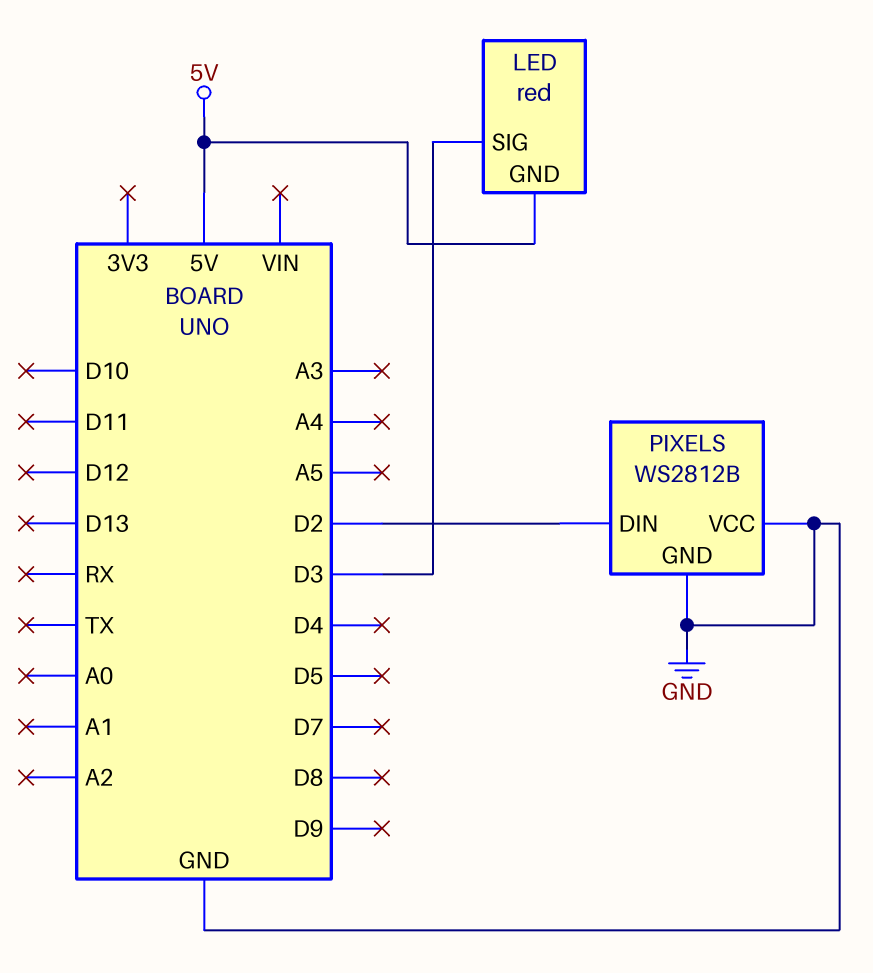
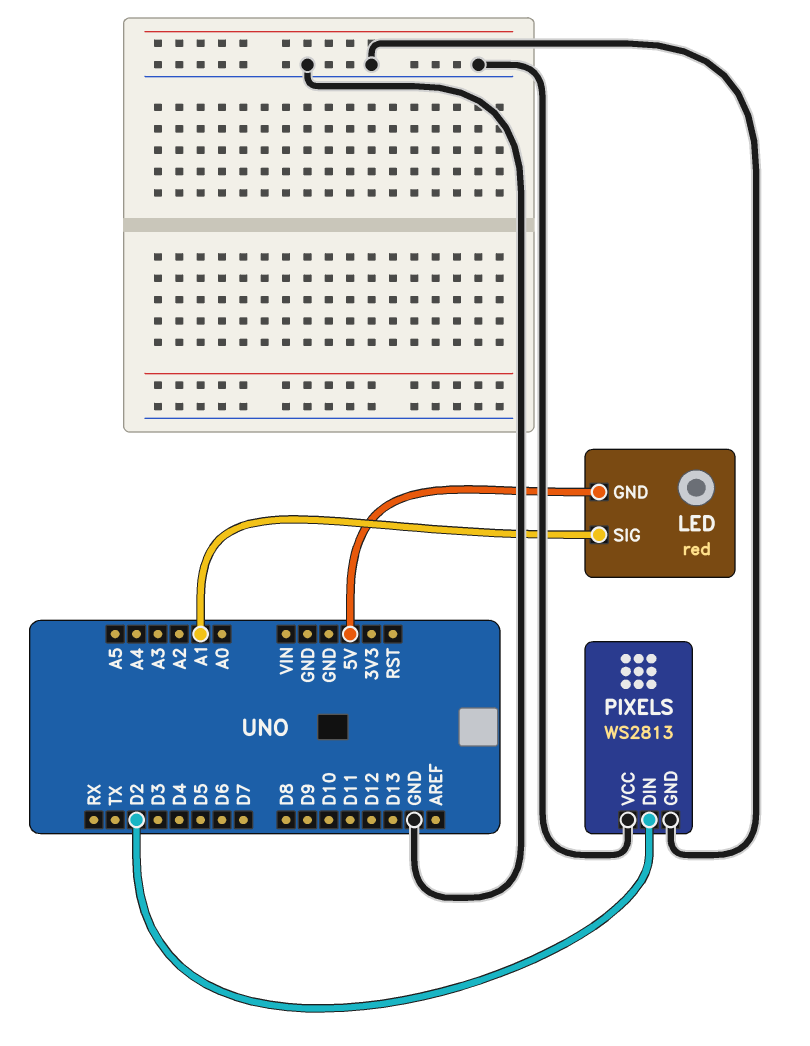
LED pin SIG: D3 -> A1
PIXELS: WS2812B -> WS2813

